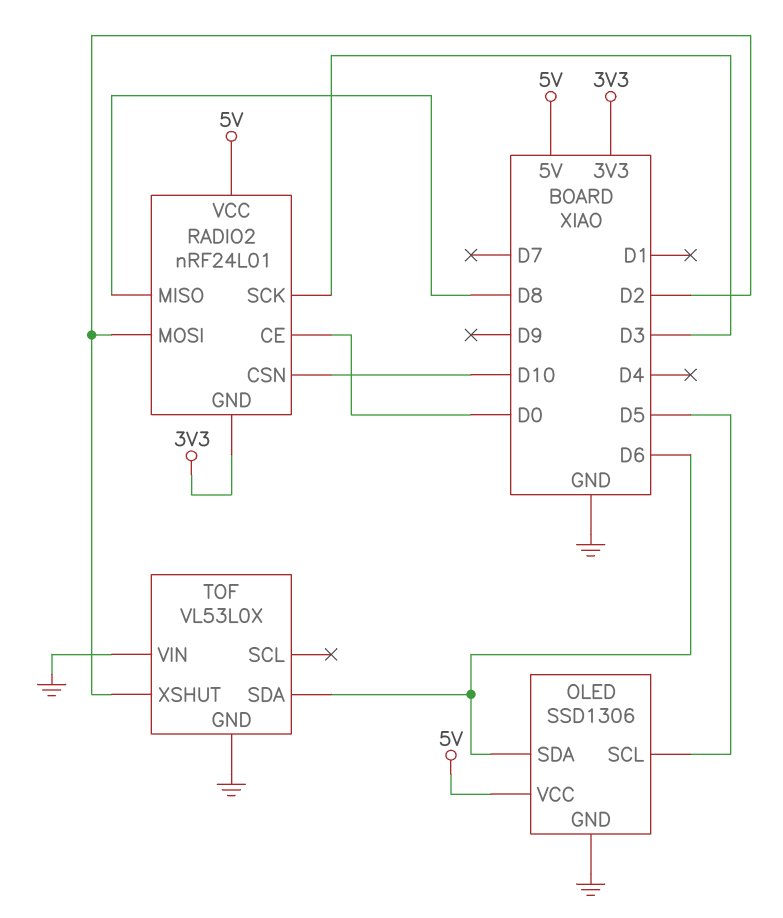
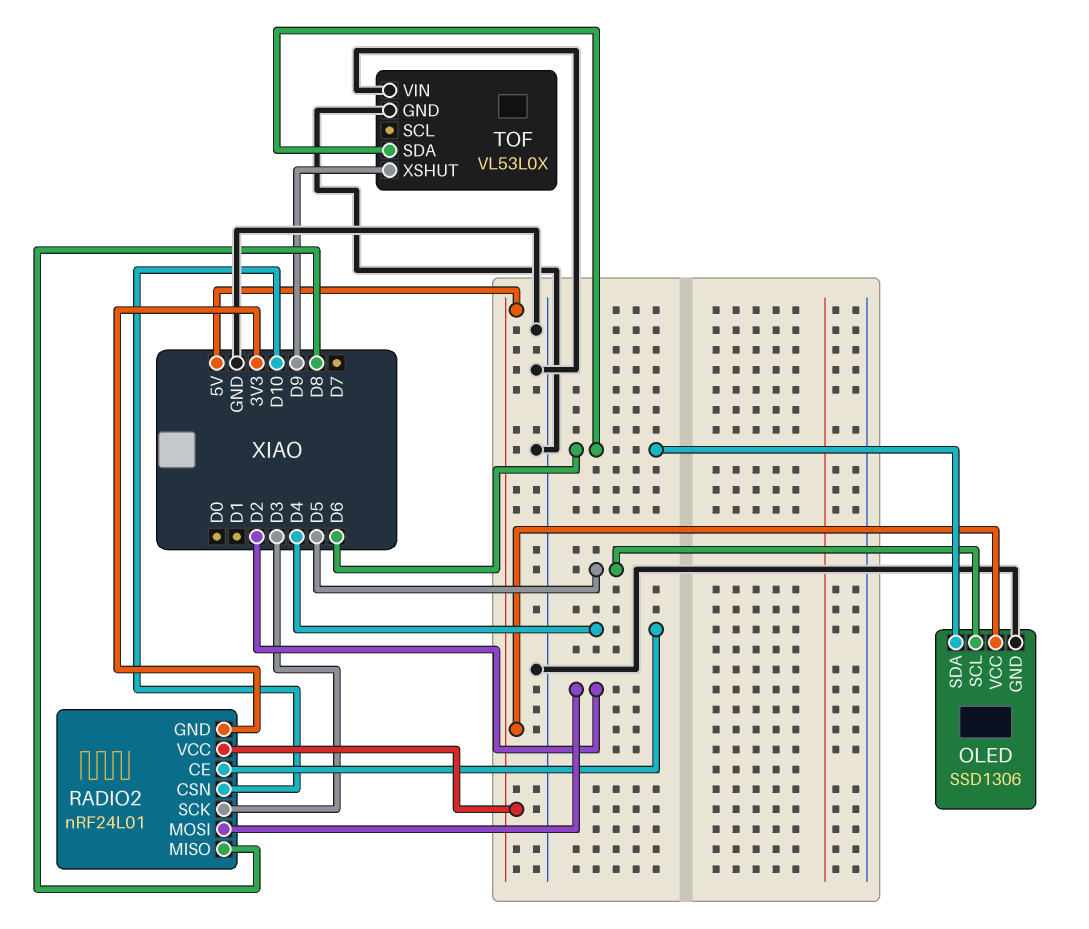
RADIO2 pin CE: D0 -> D4
TOF pin XSHUT: D2 -> D9

